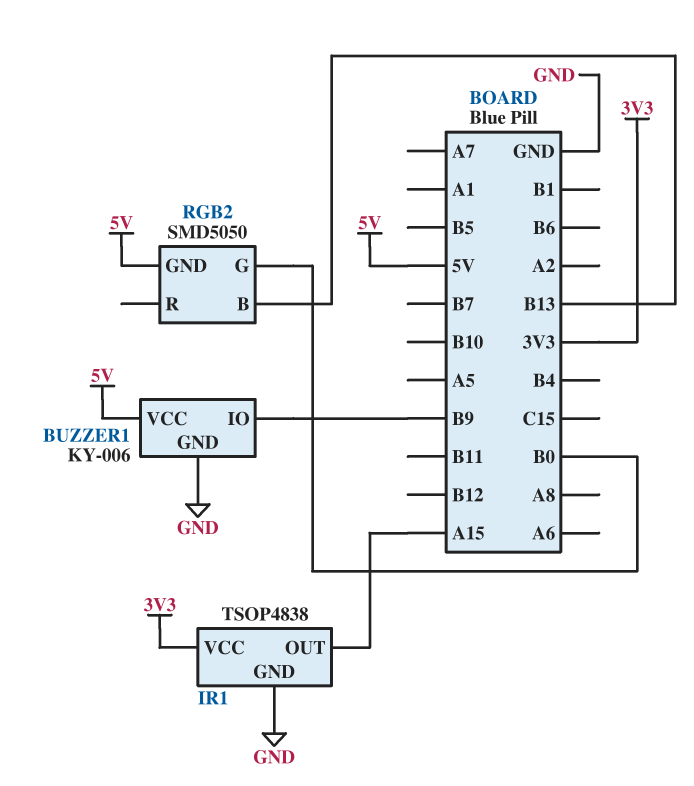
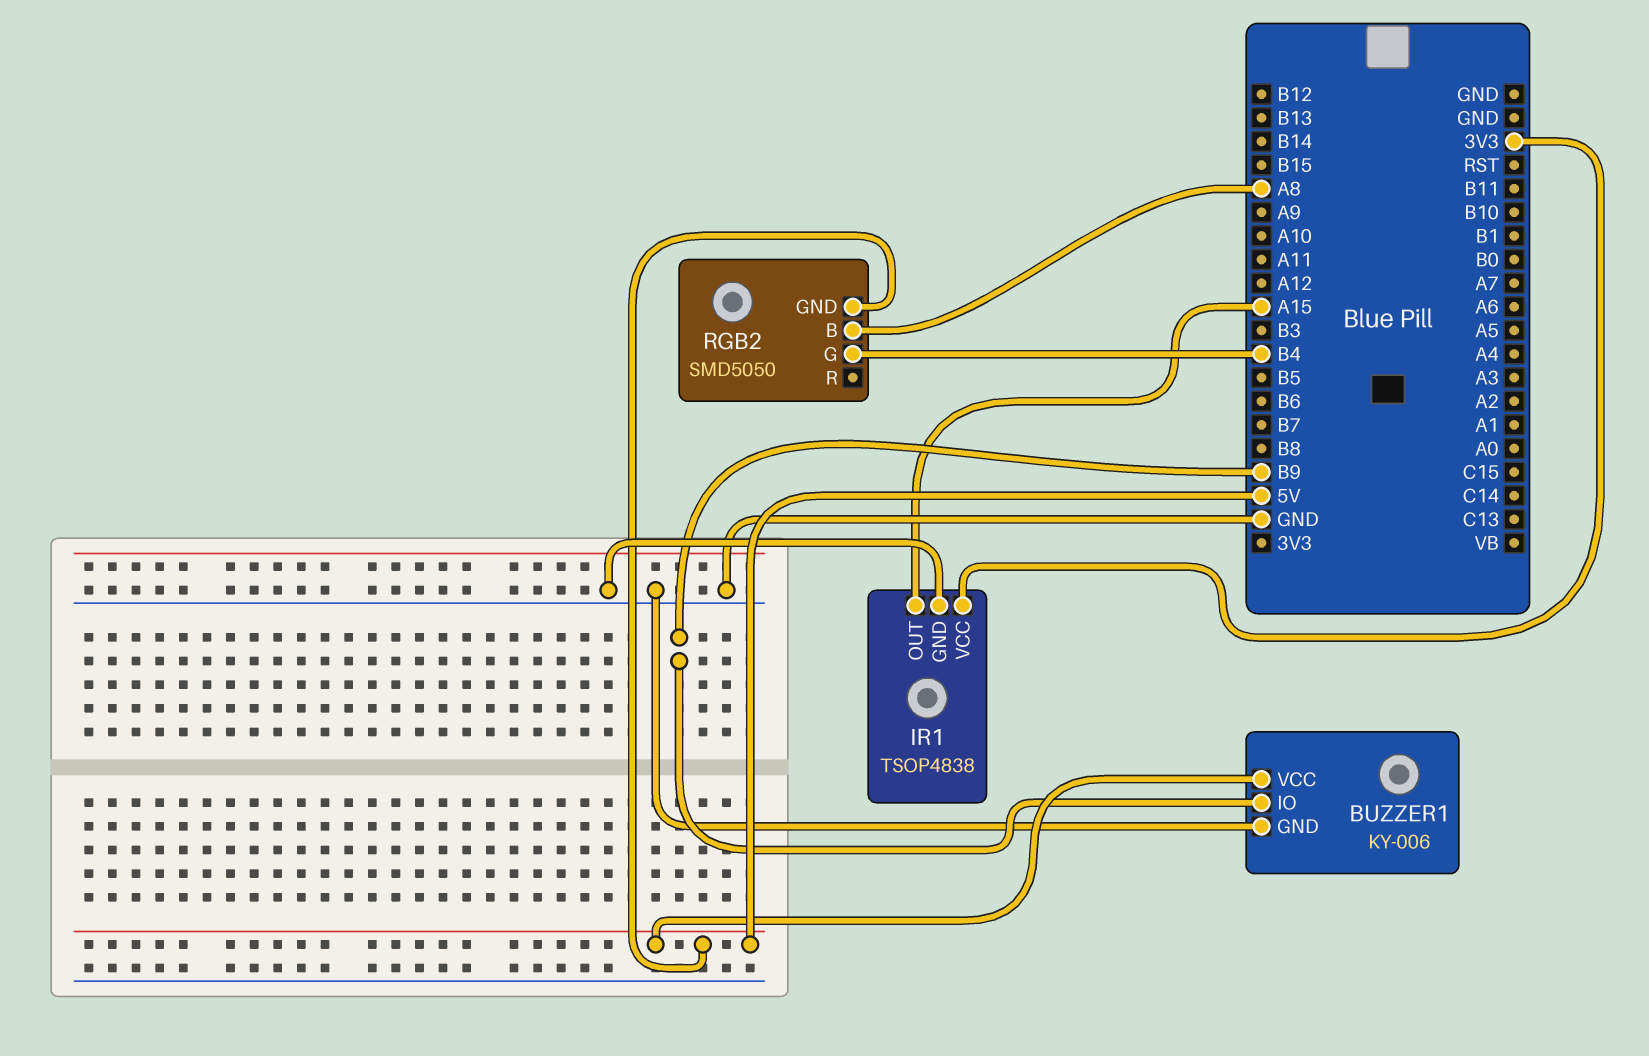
RGB2 pin B: B13 -> A8
RGB2 pin G: B0 -> B4

